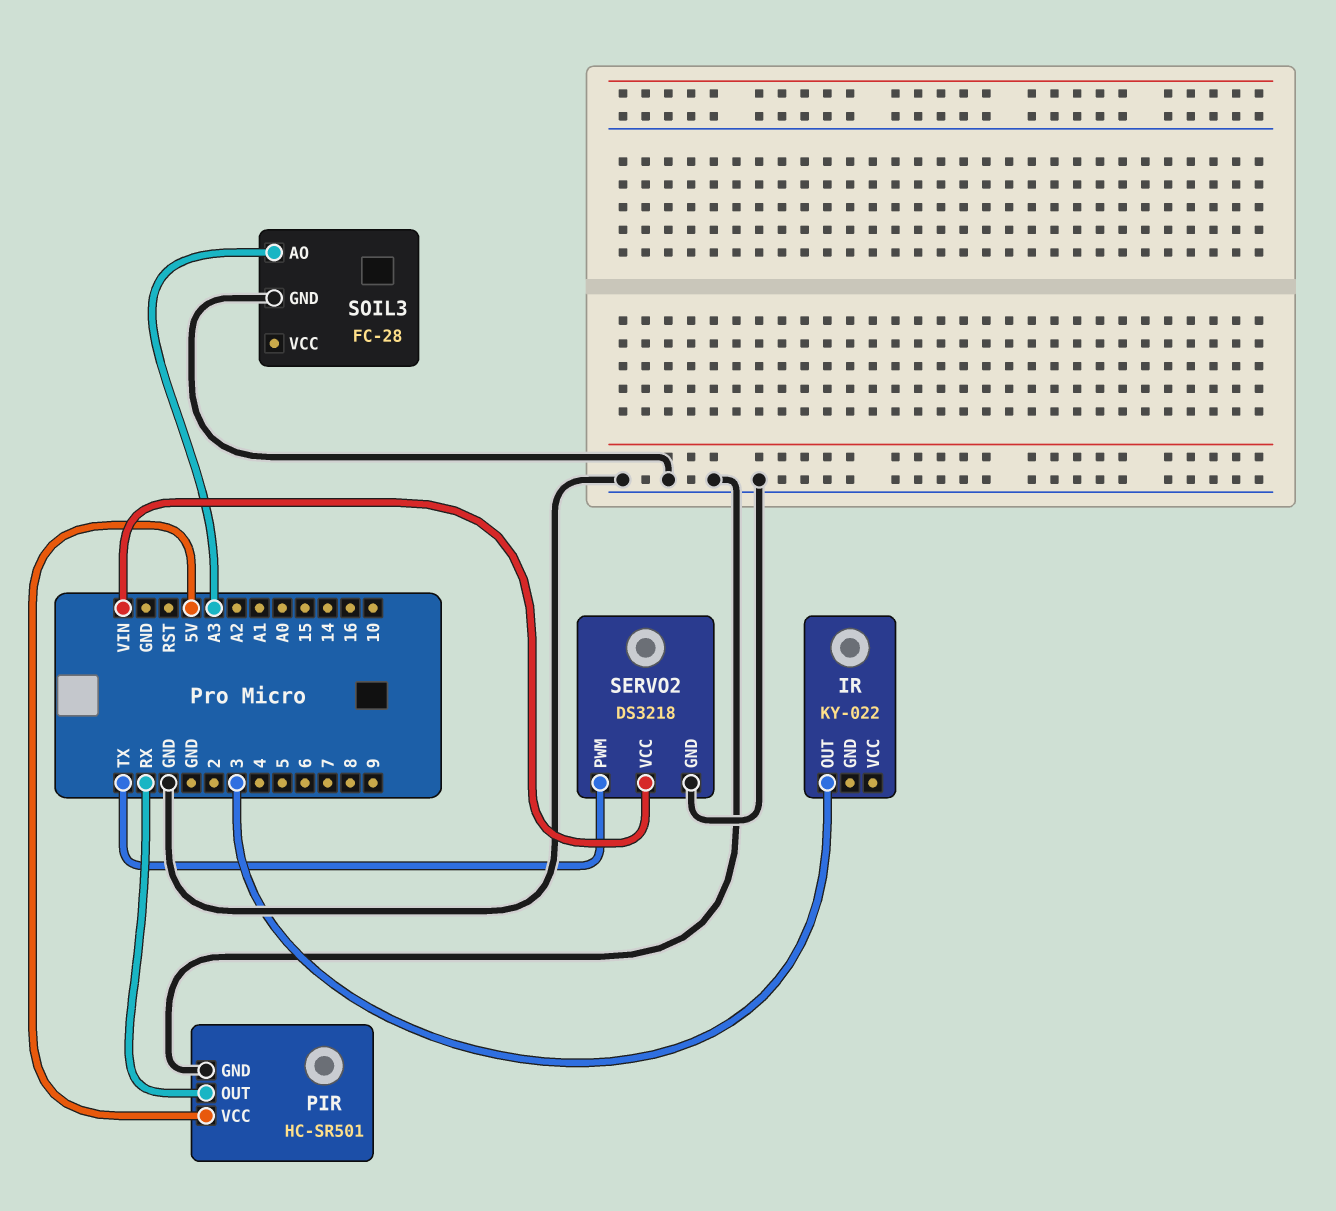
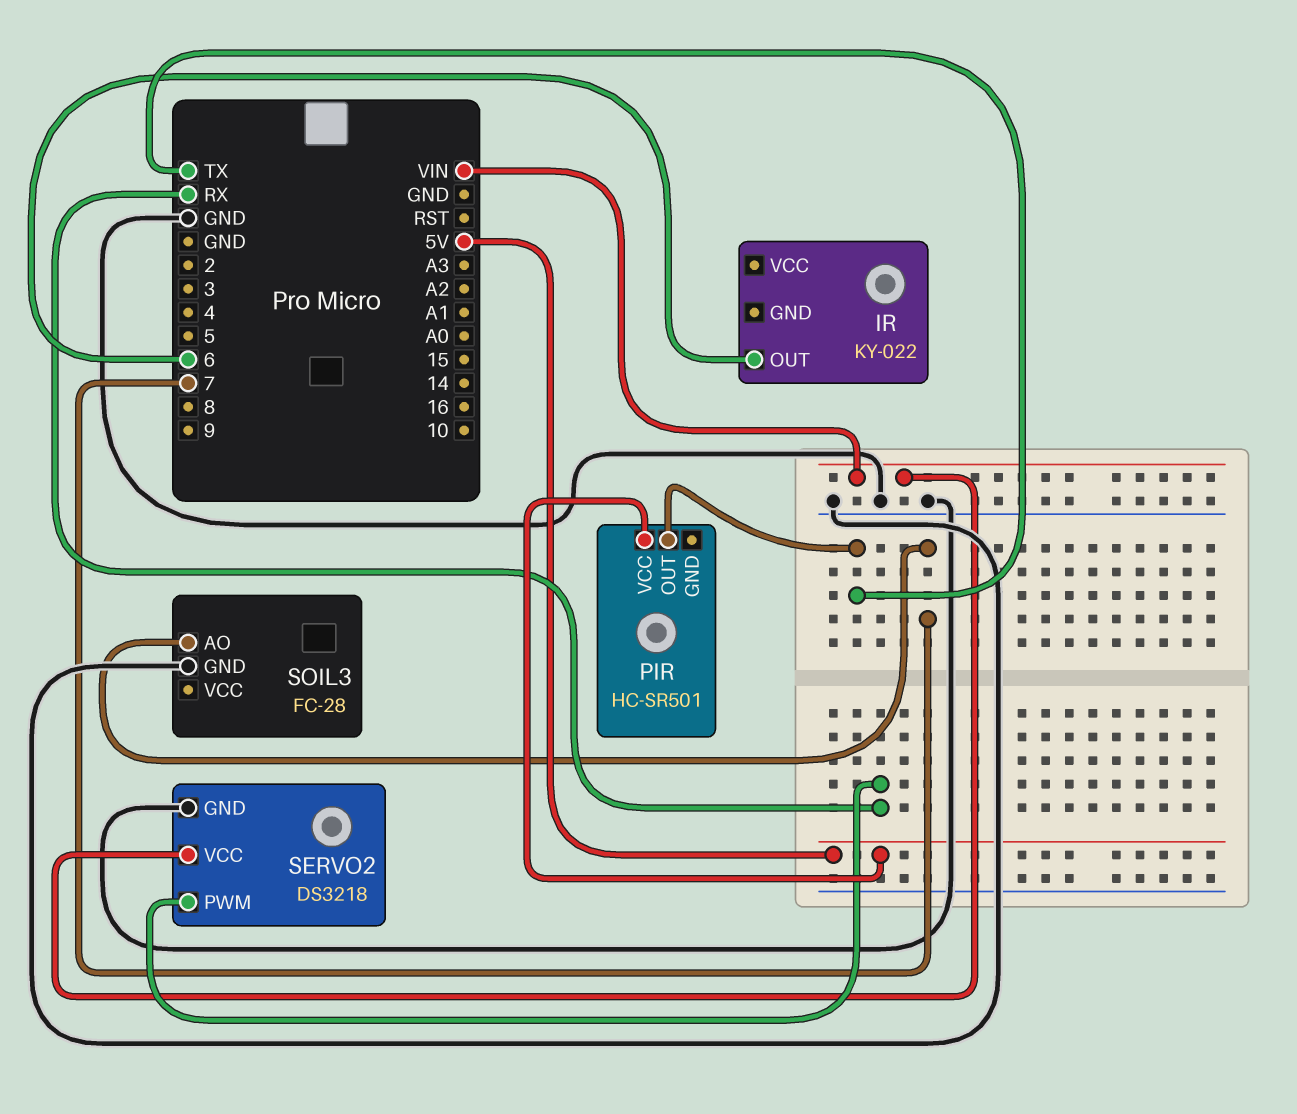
IR pin OUT: 3 -> 6
PIR pin GND: GND -> none
PIR pin OUT: RX -> TX
SERVO2 pin PWM: TX -> RX
SOIL3 pin AO: A3 -> 7

